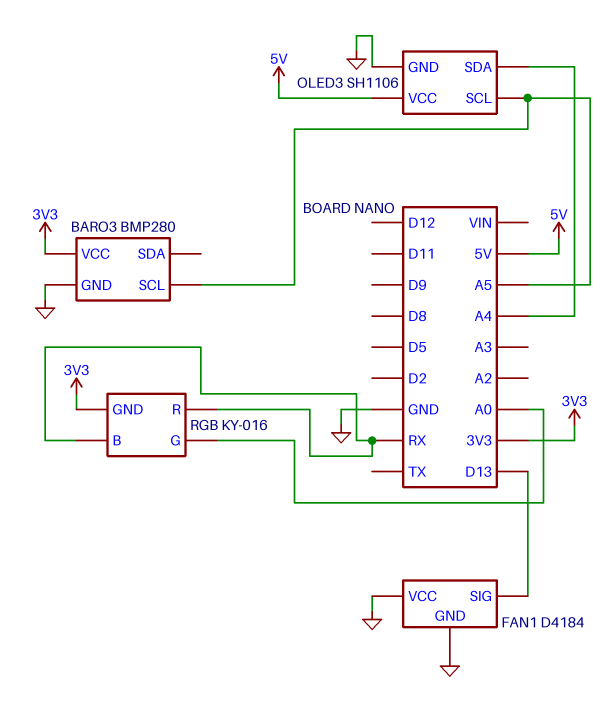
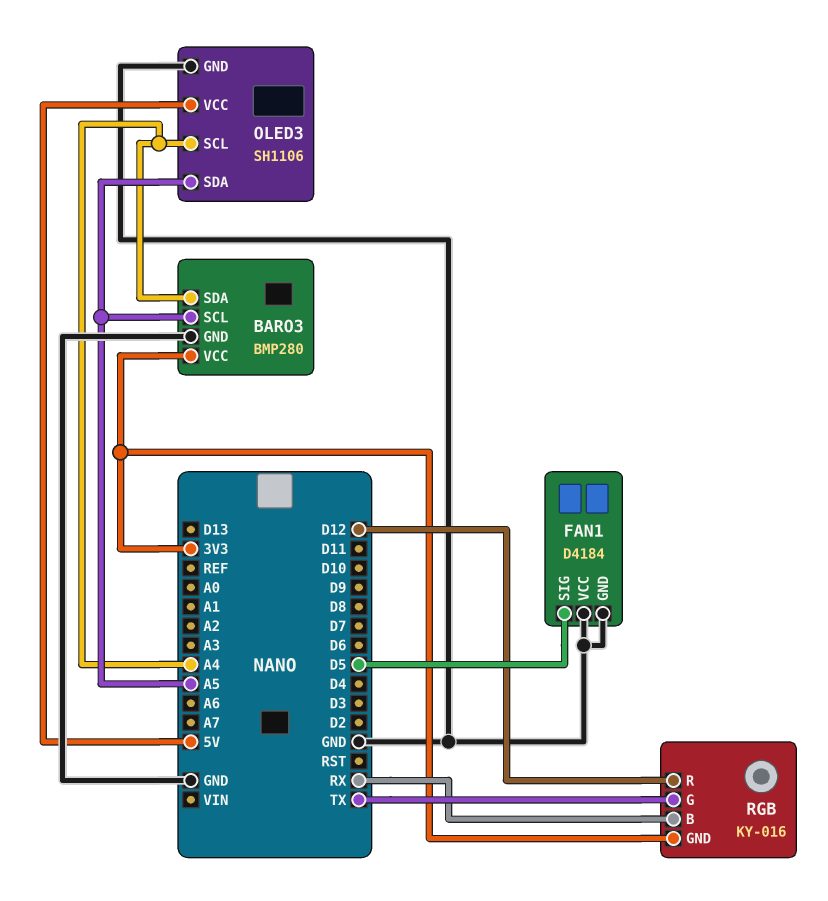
BARO3 pin SDA: none -> A4
FAN1 pin SIG: D13 -> D5
OLED3 pin SCL: A5 -> A4
OLED3 pin SDA: A4 -> A5
RGB pin G: A0 -> TX
RGB pin R: RX -> D12

